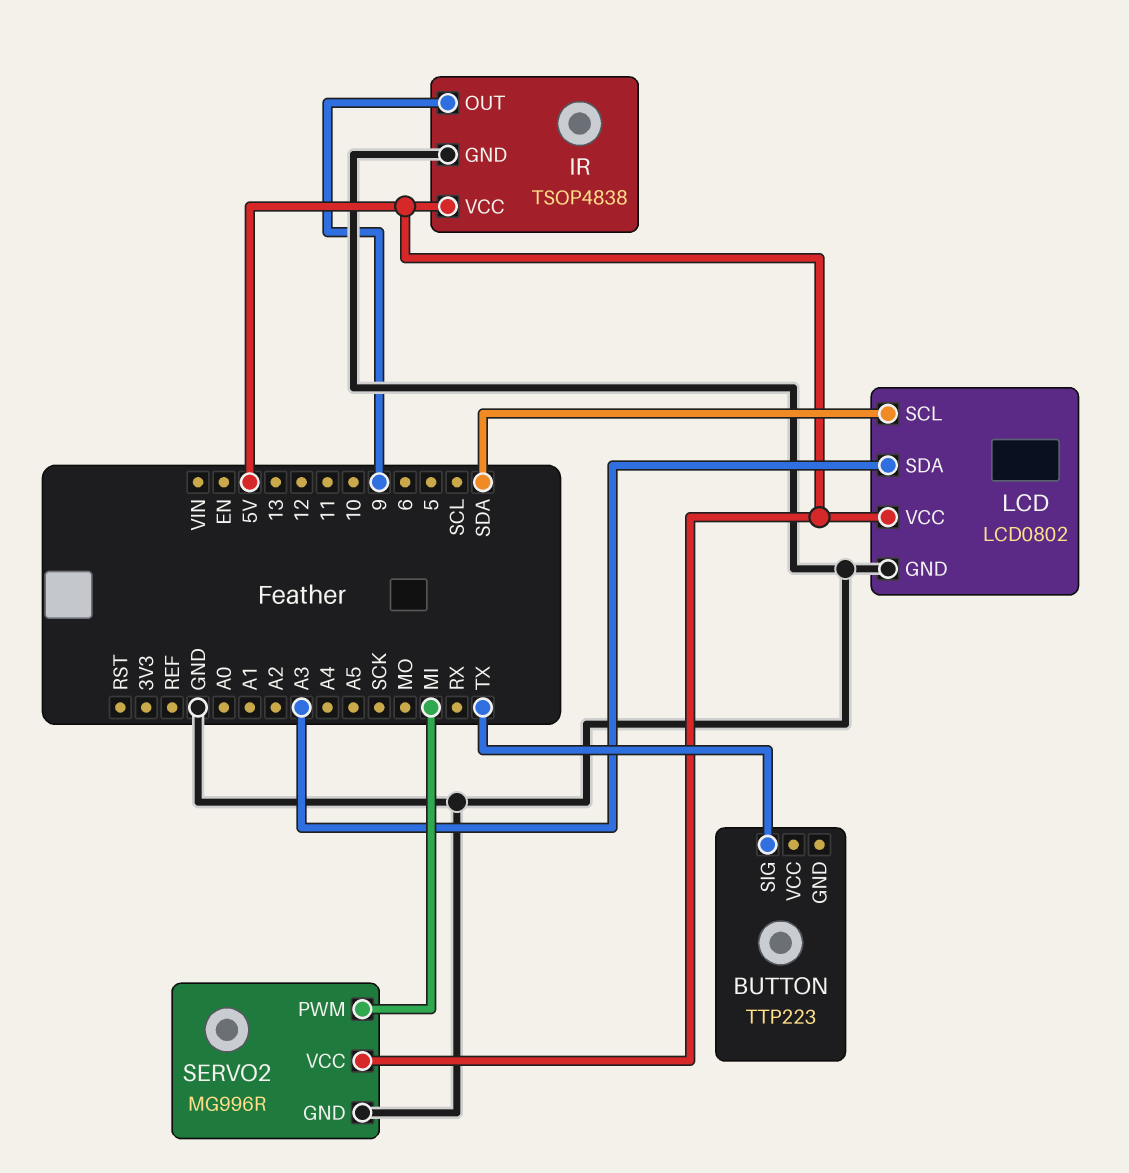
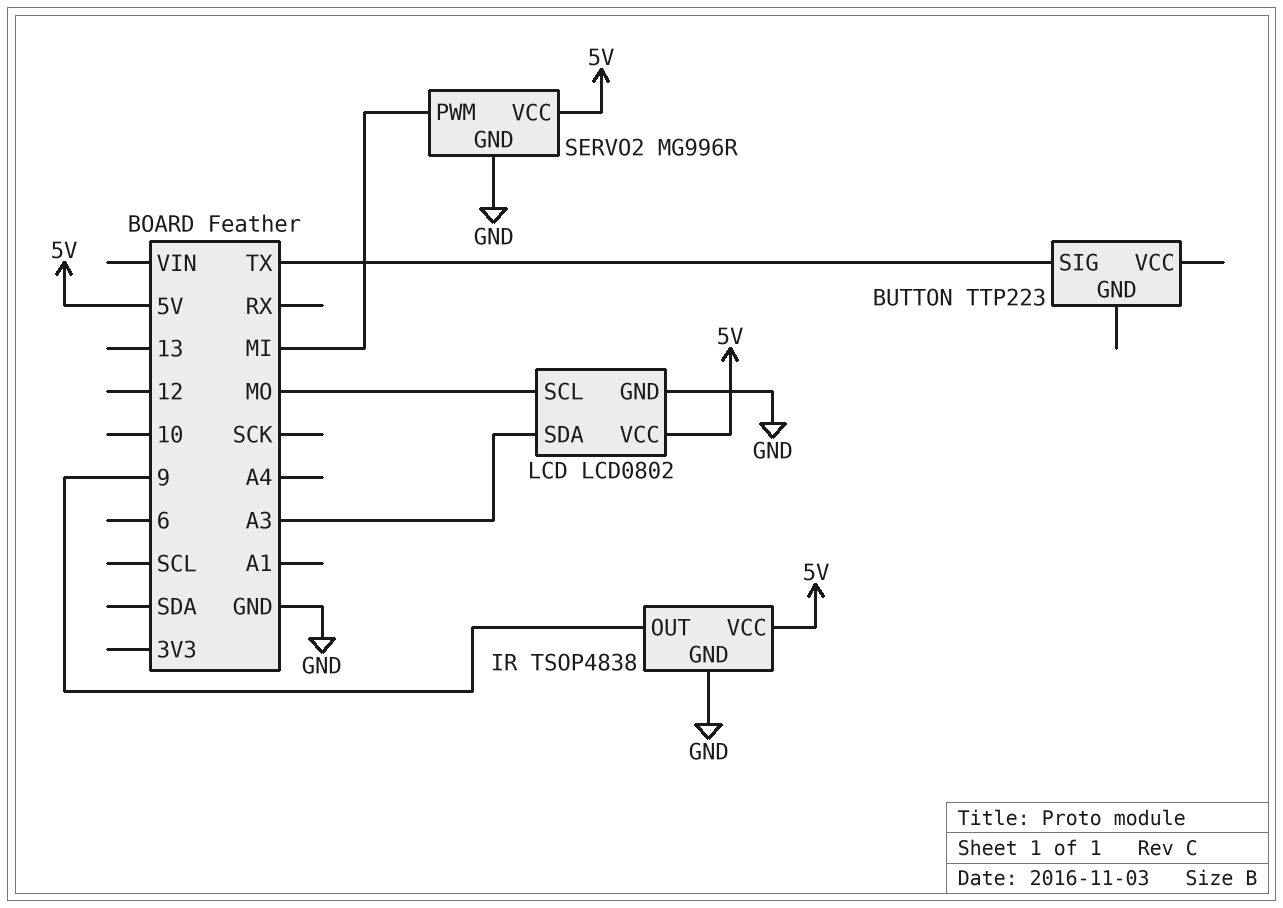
LCD pin SCL: SDA -> MO

